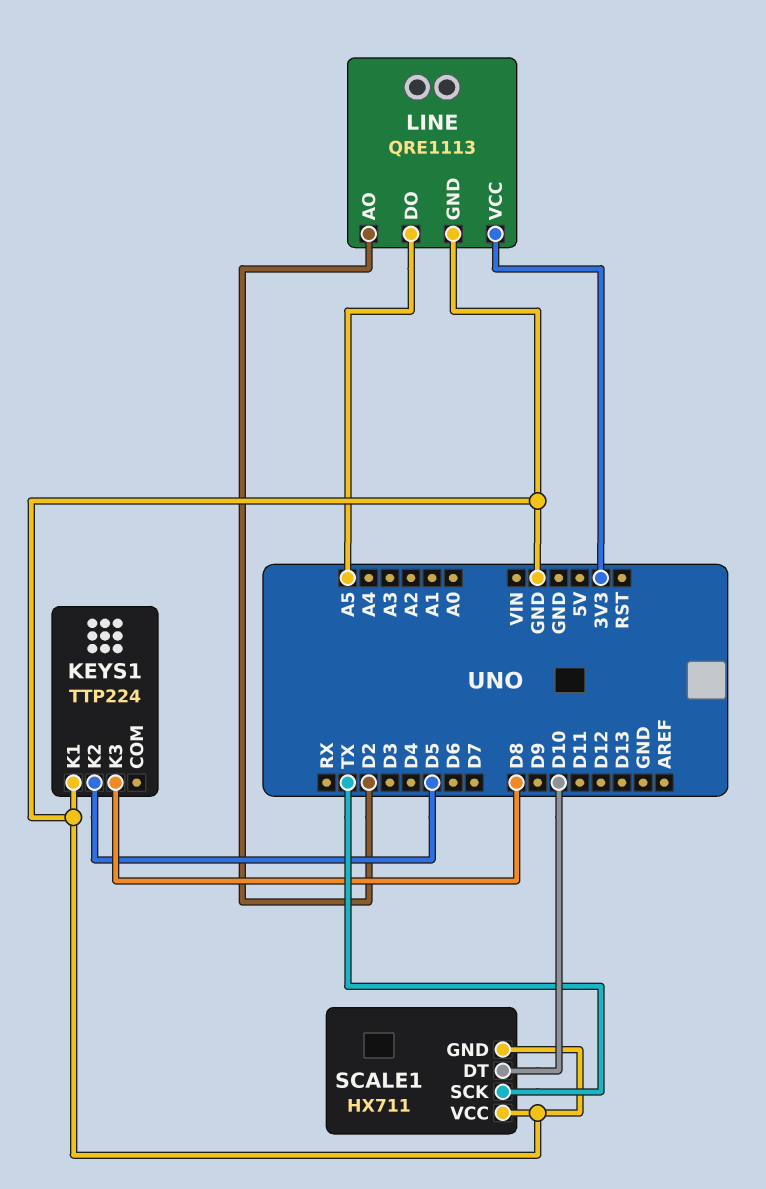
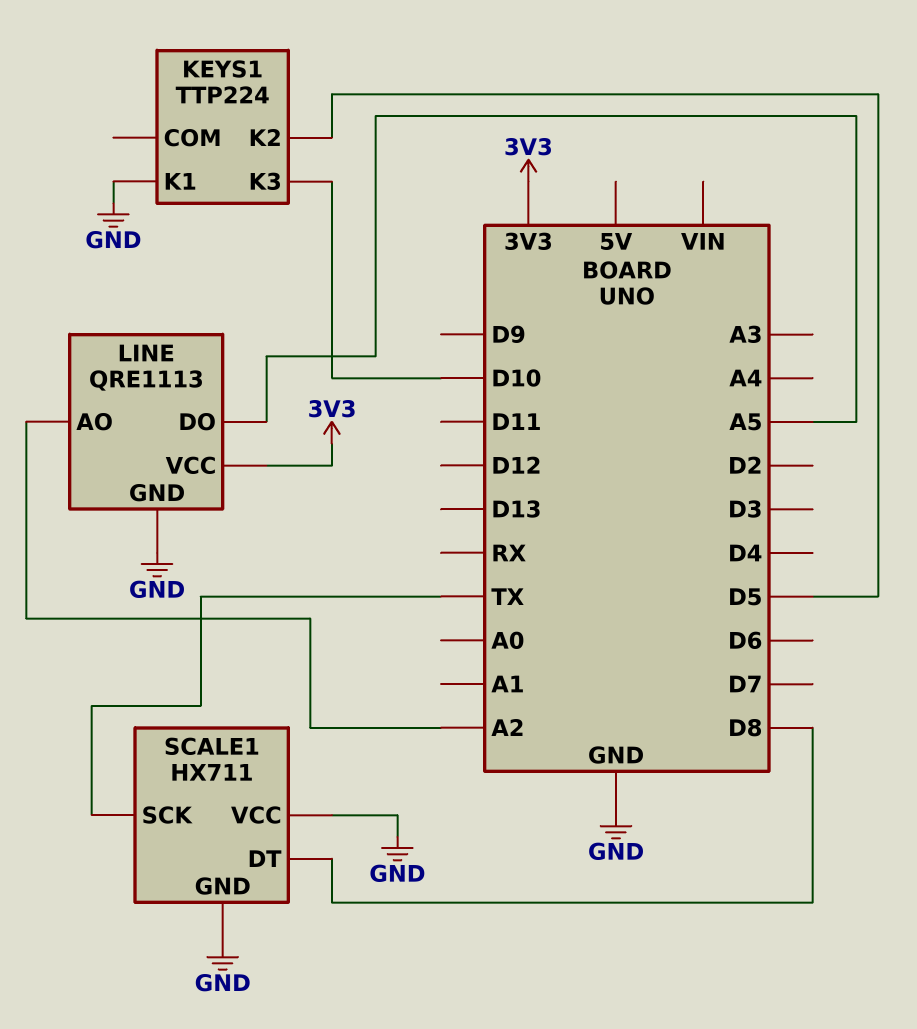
KEYS1 pin K3: D8 -> D10
LINE pin AO: D2 -> A2
SCALE1 pin DT: D10 -> D8

